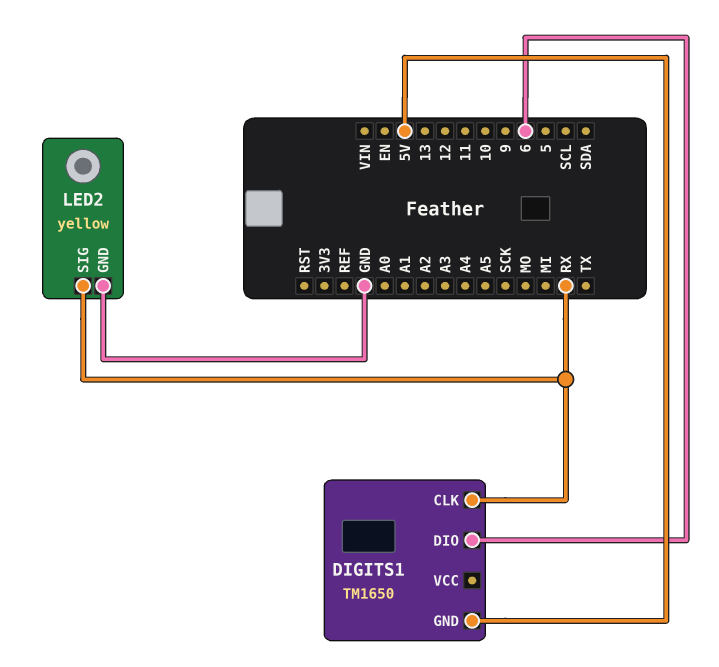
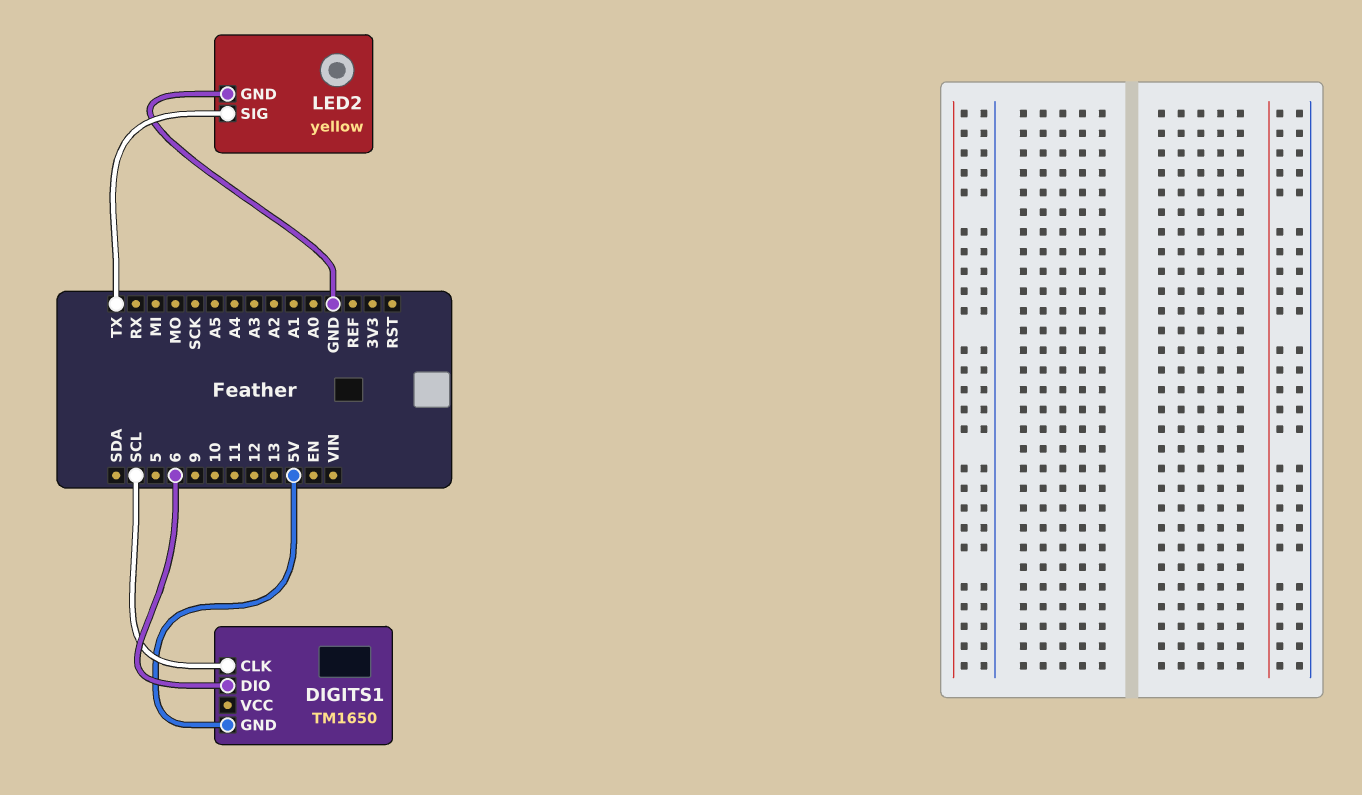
DIGITS1 pin CLK: RX -> SCL
LED2 pin SIG: RX -> TX

